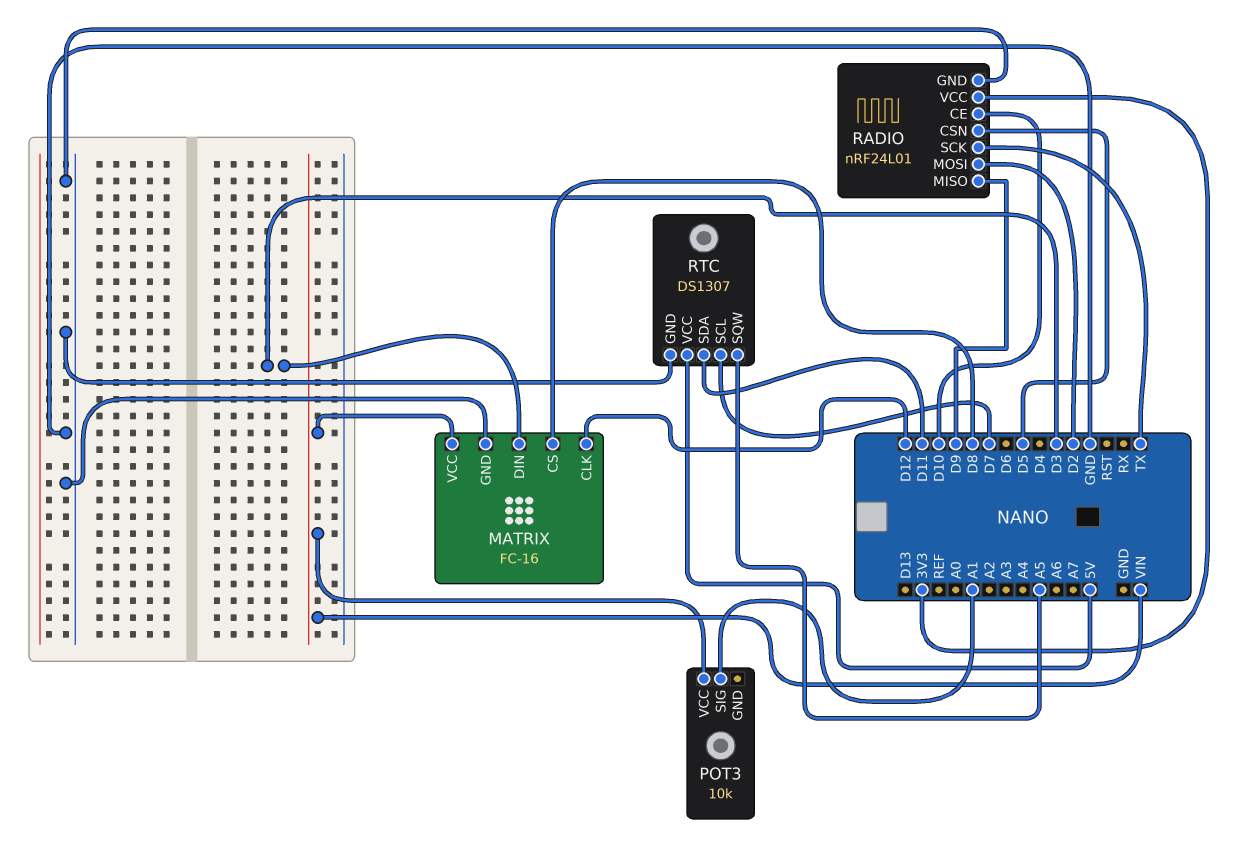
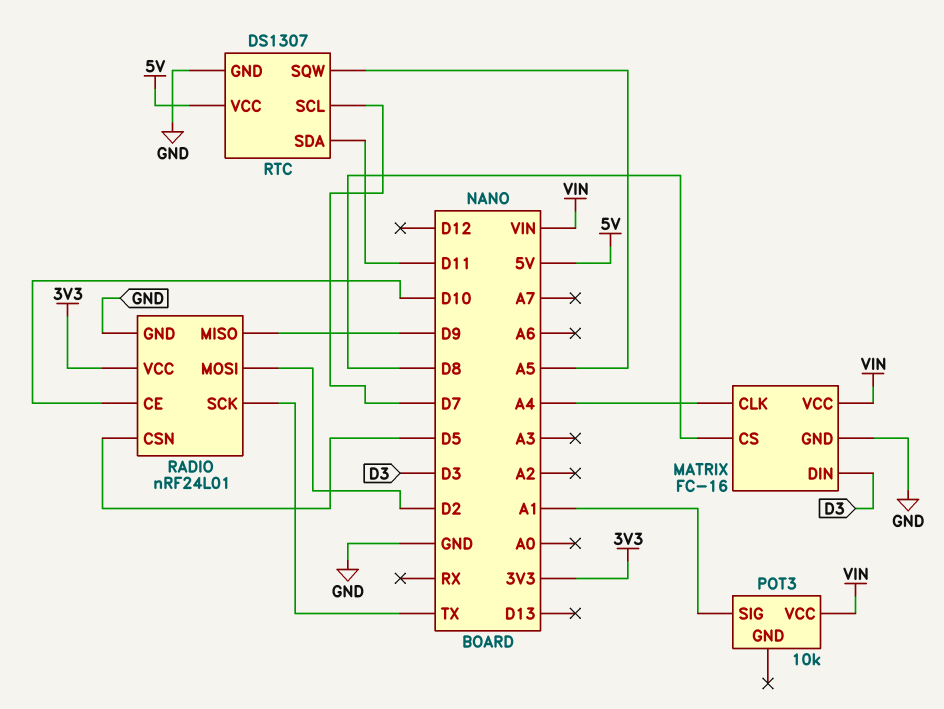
MATRIX pin CLK: D12 -> A4

